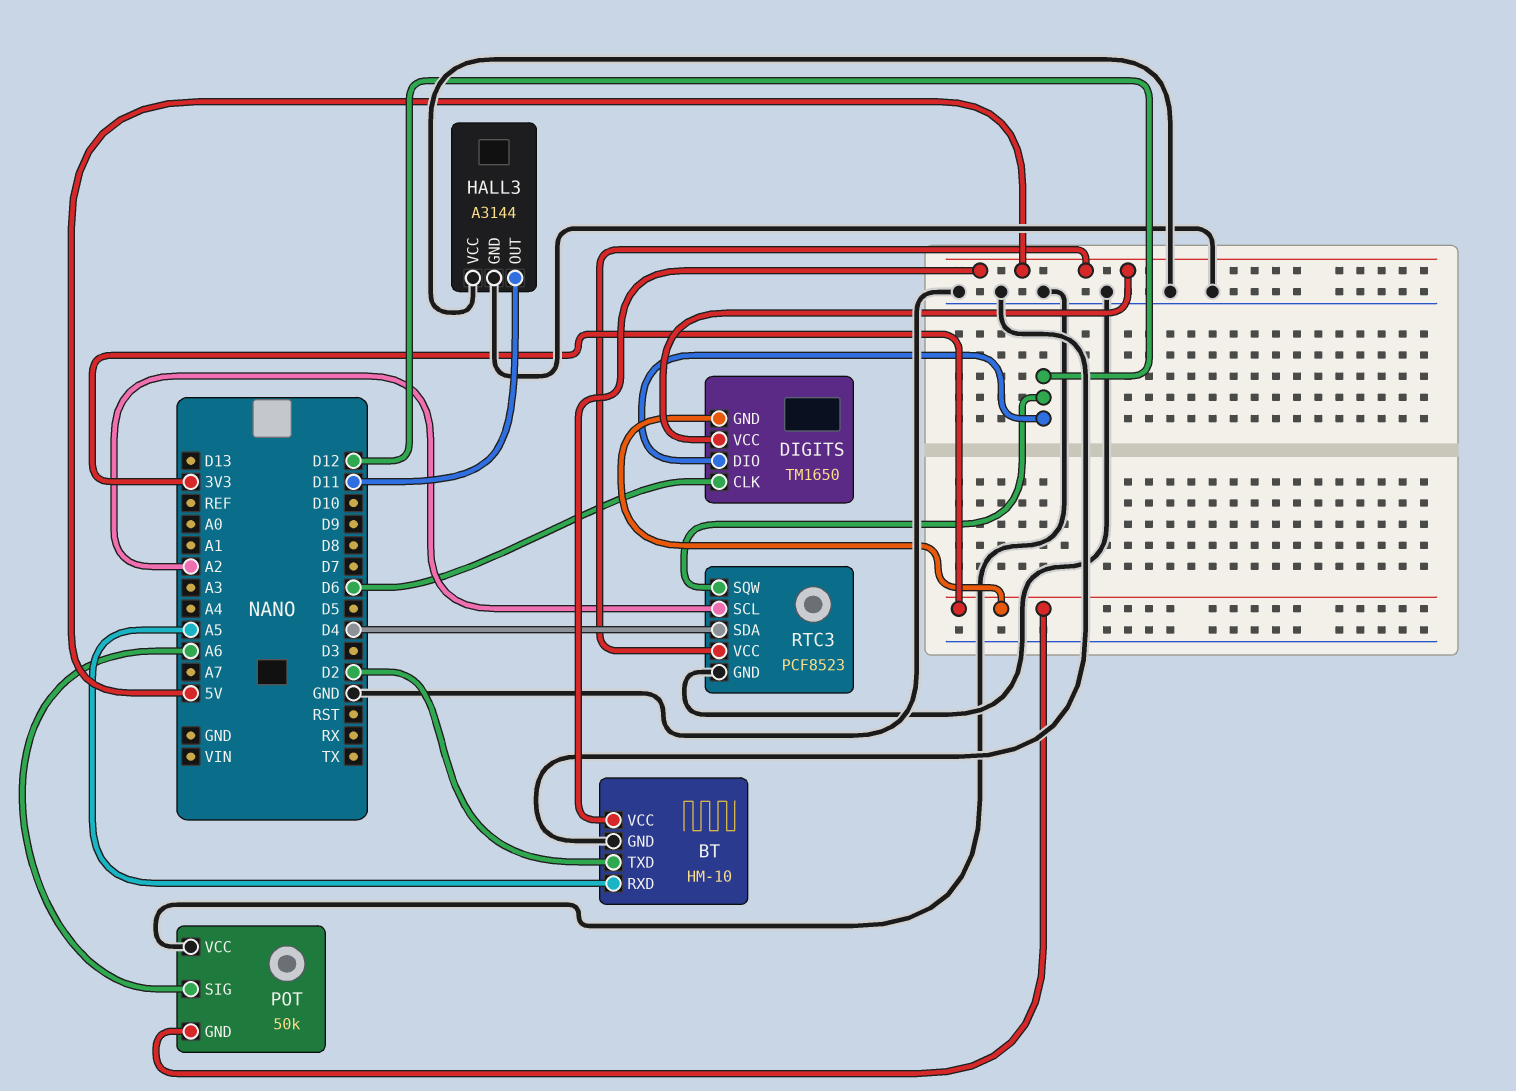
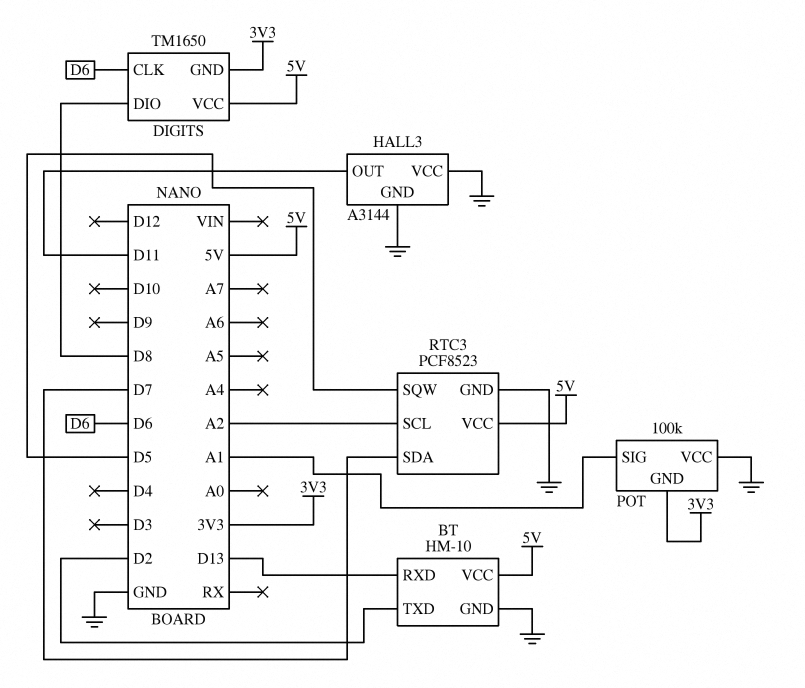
BT pin RXD: A5 -> D13
DIGITS pin DIO: D12 -> D8
POT: 50k -> 100k
POT pin SIG: A6 -> A1
RTC3 pin SDA: D4 -> D7
RTC3 pin SQW: D12 -> D5

